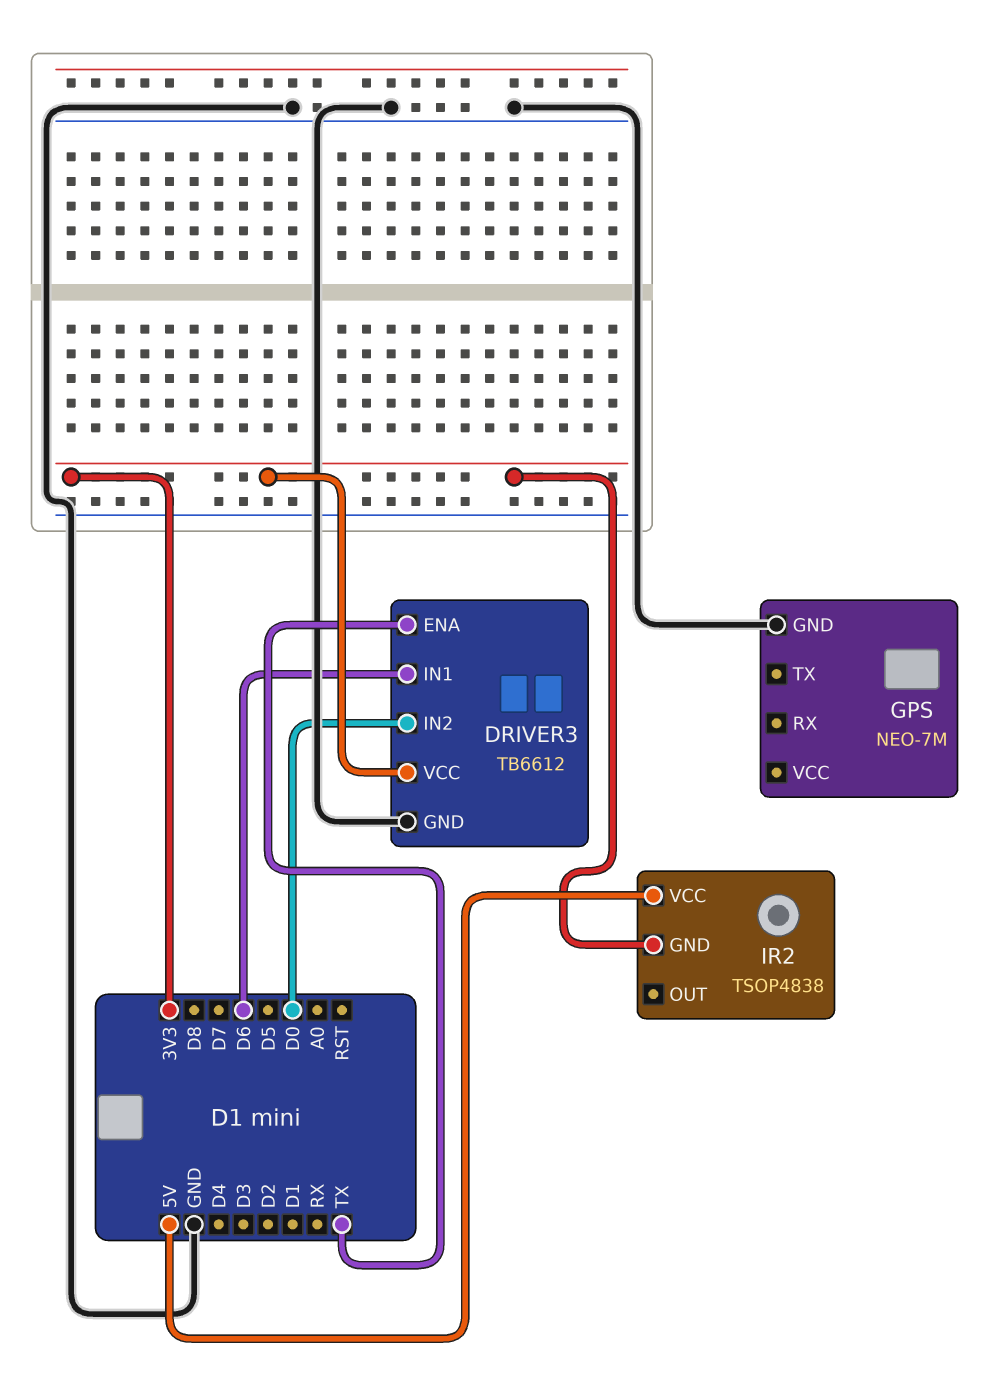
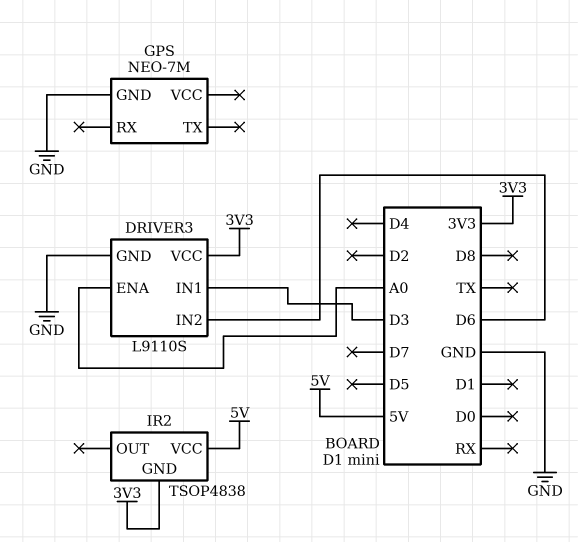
DRIVER3: TB6612 -> L9110S
DRIVER3 pin ENA: TX -> A0
DRIVER3 pin IN1: D6 -> D3
DRIVER3 pin IN2: D0 -> D6

